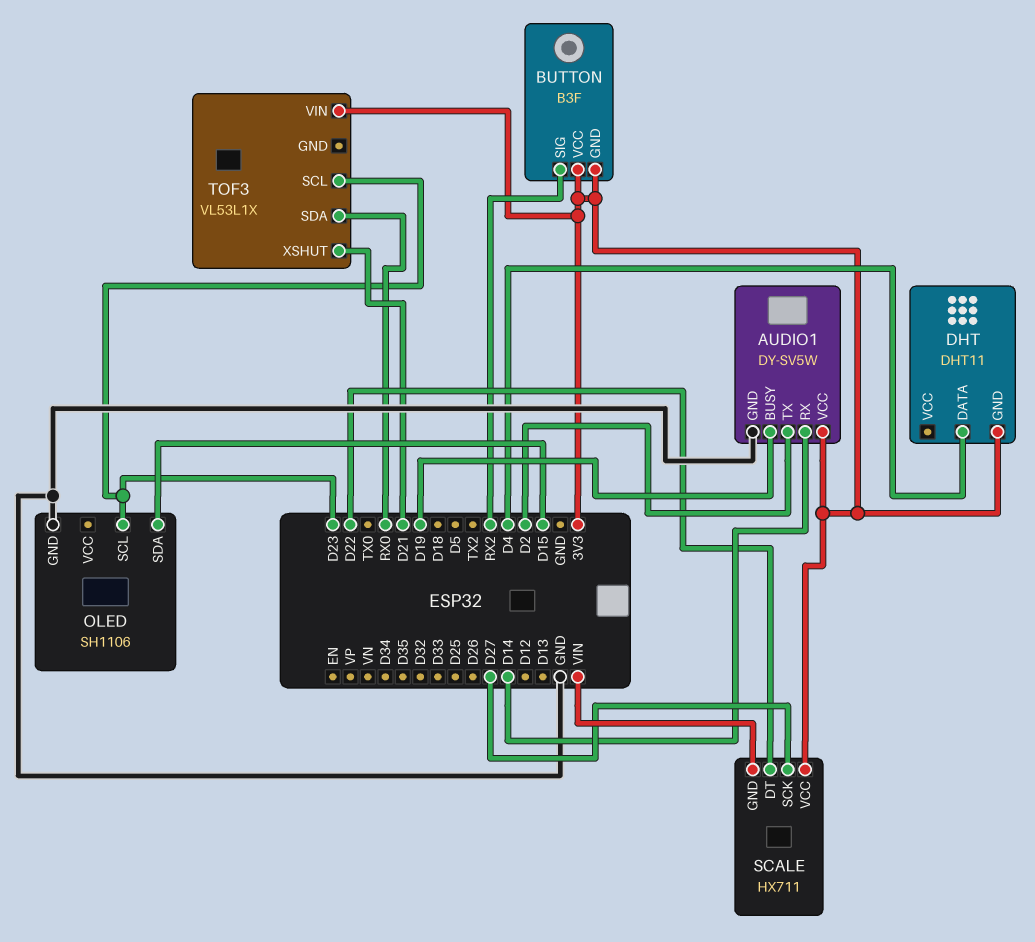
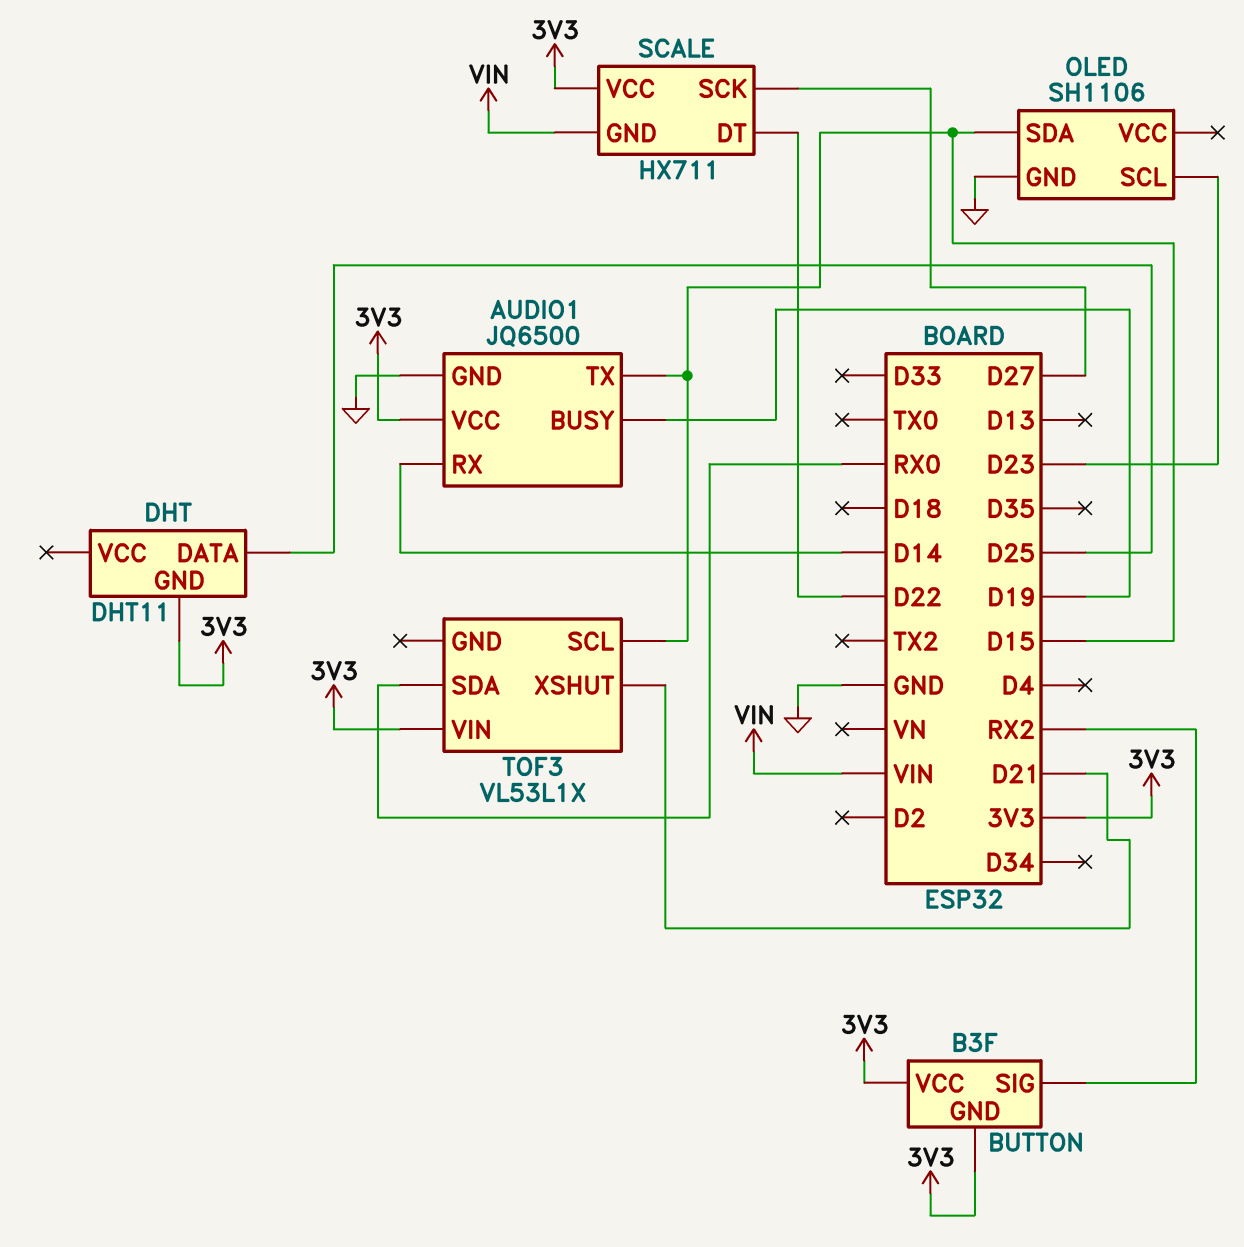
AUDIO1: DY-SV5W -> JQ6500
AUDIO1 pin TX: D2 -> D15
DHT pin DATA: D4 -> D25
TOF3 pin SCL: D23 -> D15

